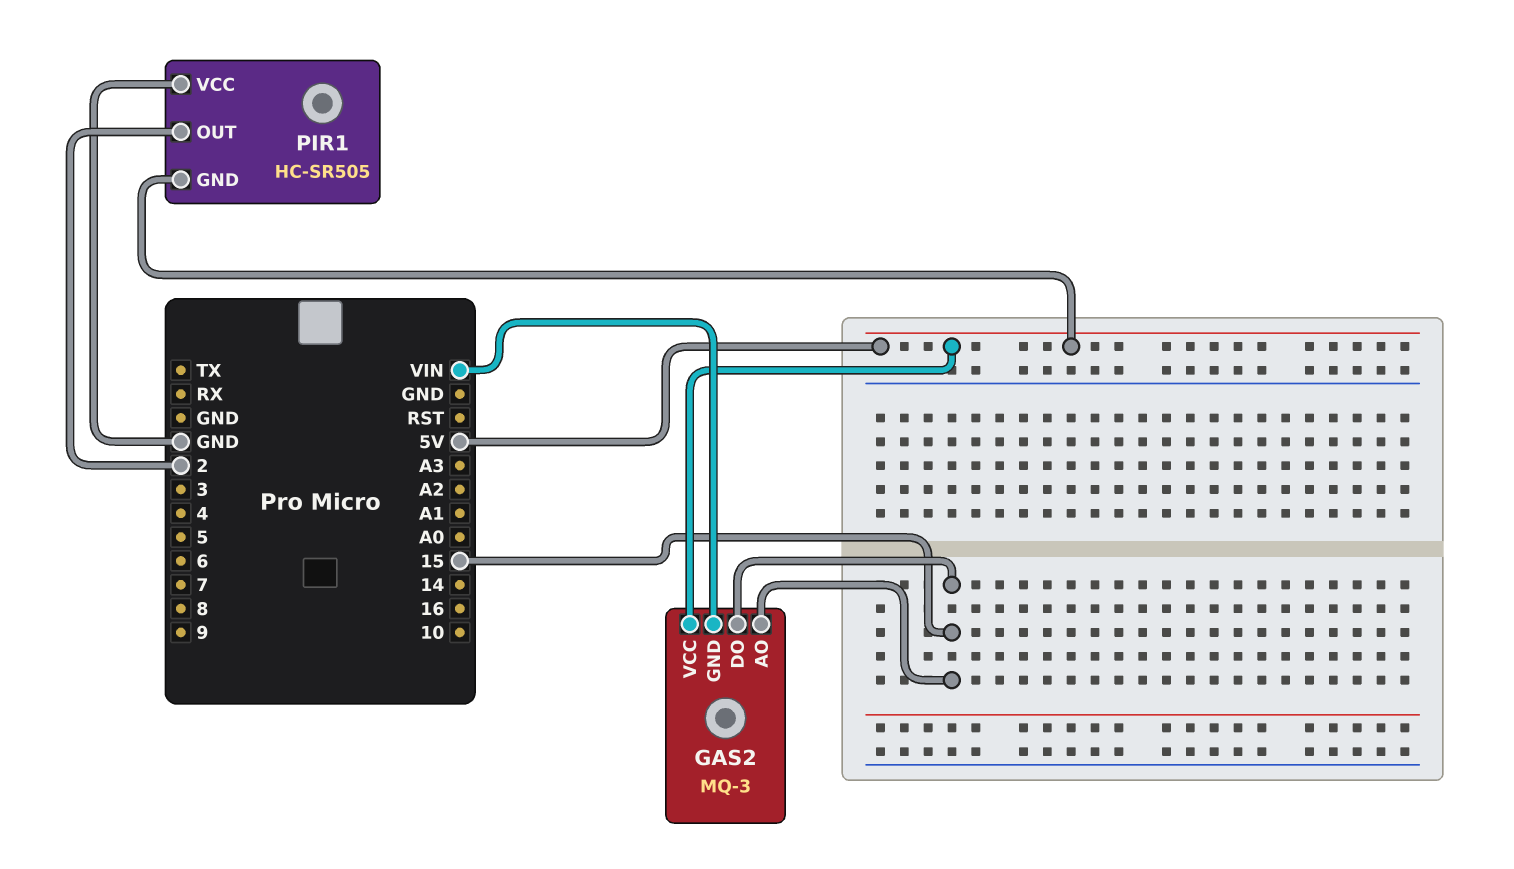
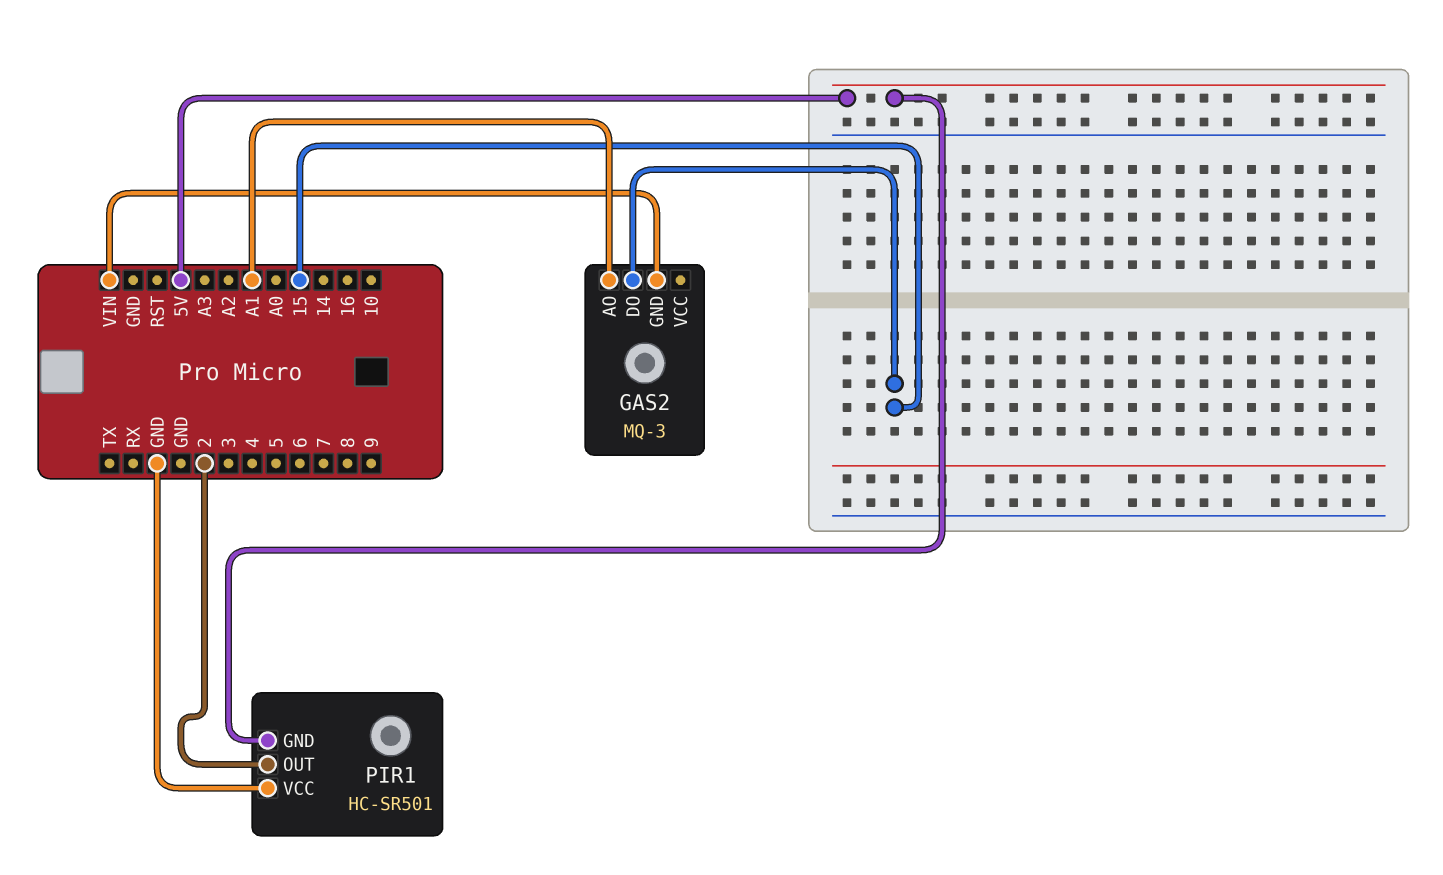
GAS2 pin AO: 15 -> A1
GAS2 pin VCC: 5V -> none
PIR1: HC-SR505 -> HC-SR501

